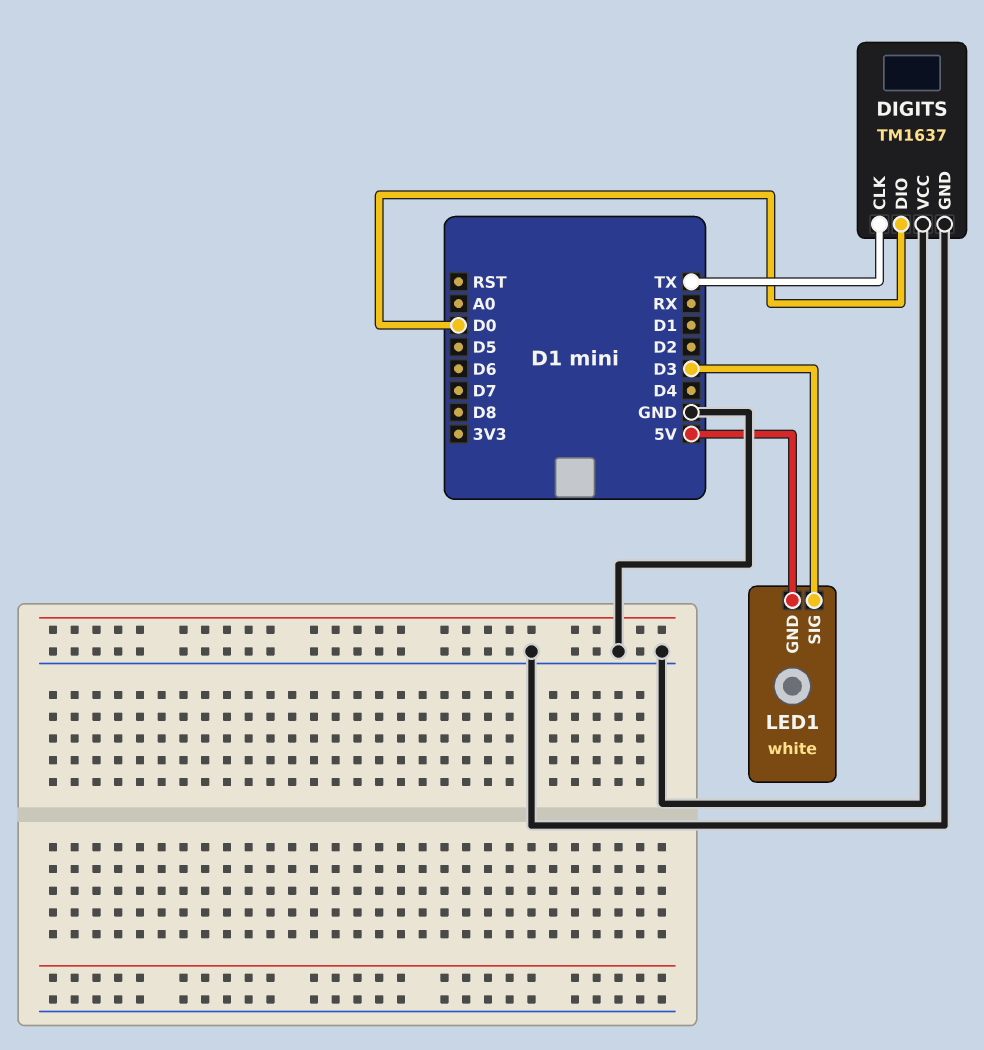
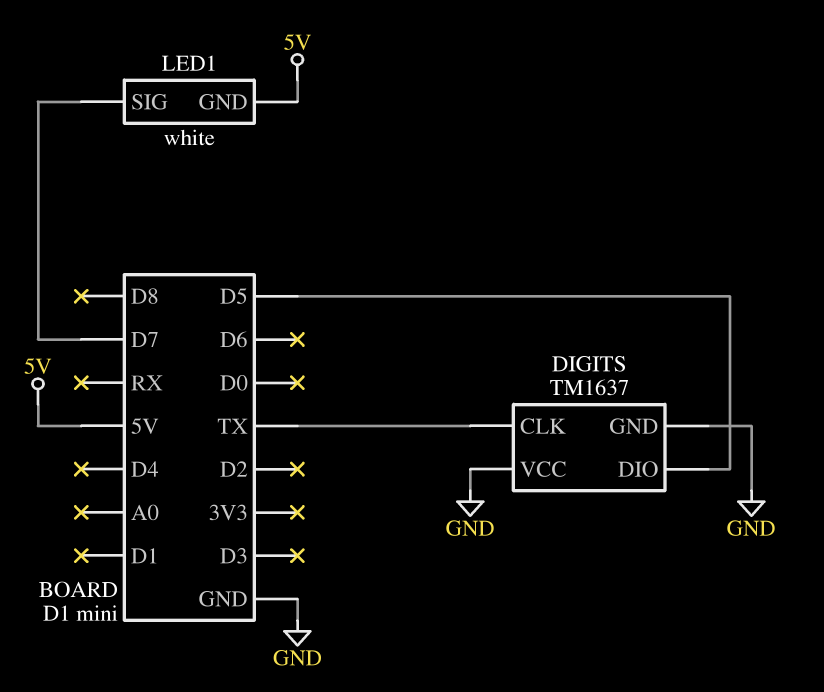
DIGITS pin DIO: D0 -> D5
LED1 pin SIG: D3 -> D7

